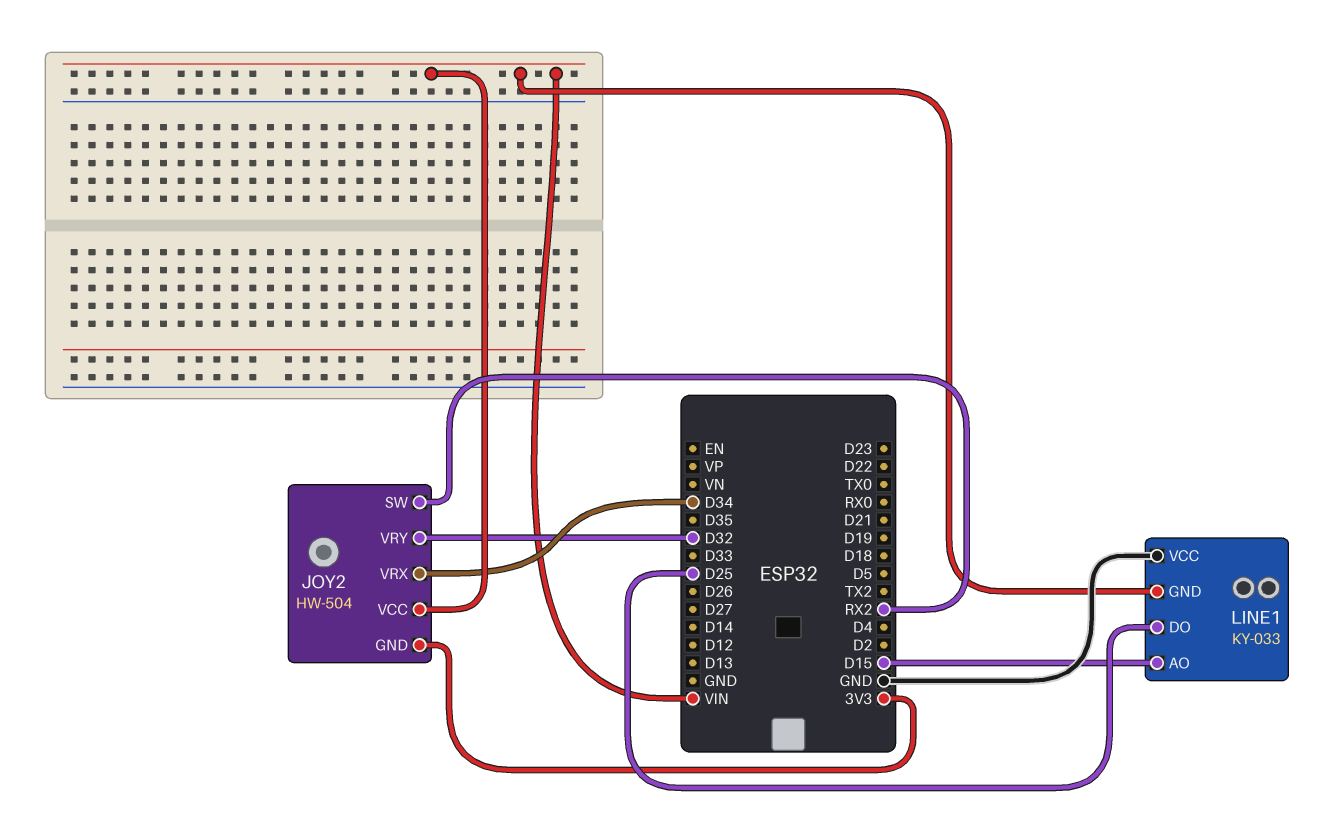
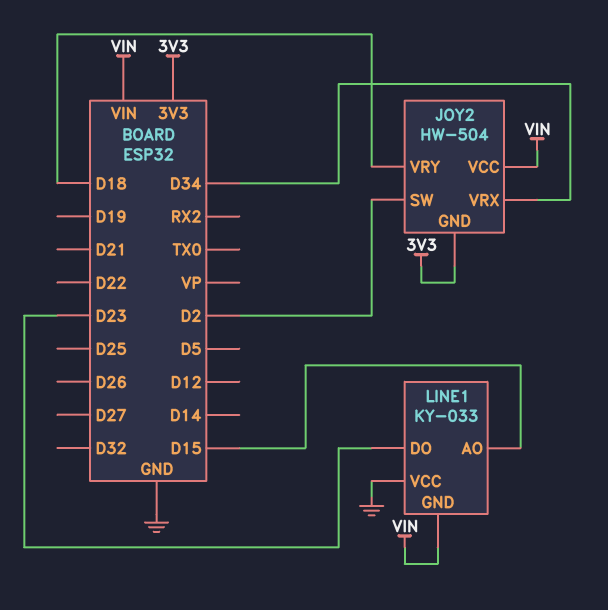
JOY2 pin SW: RX2 -> D2
JOY2 pin VRY: D32 -> D18
LINE1 pin DO: D25 -> D23

